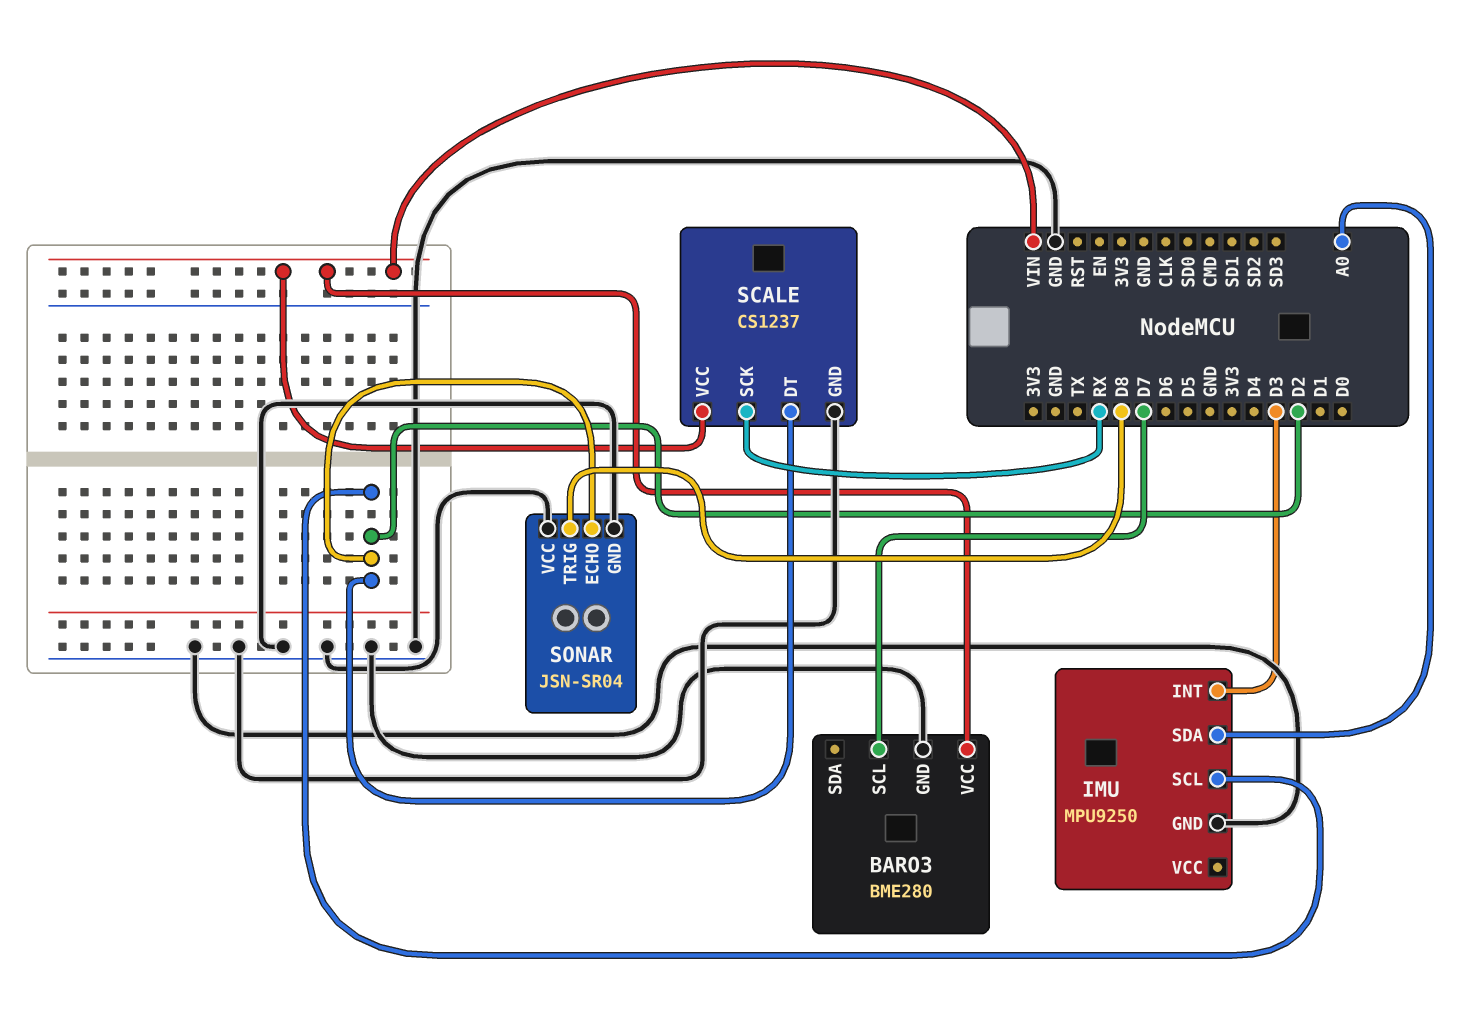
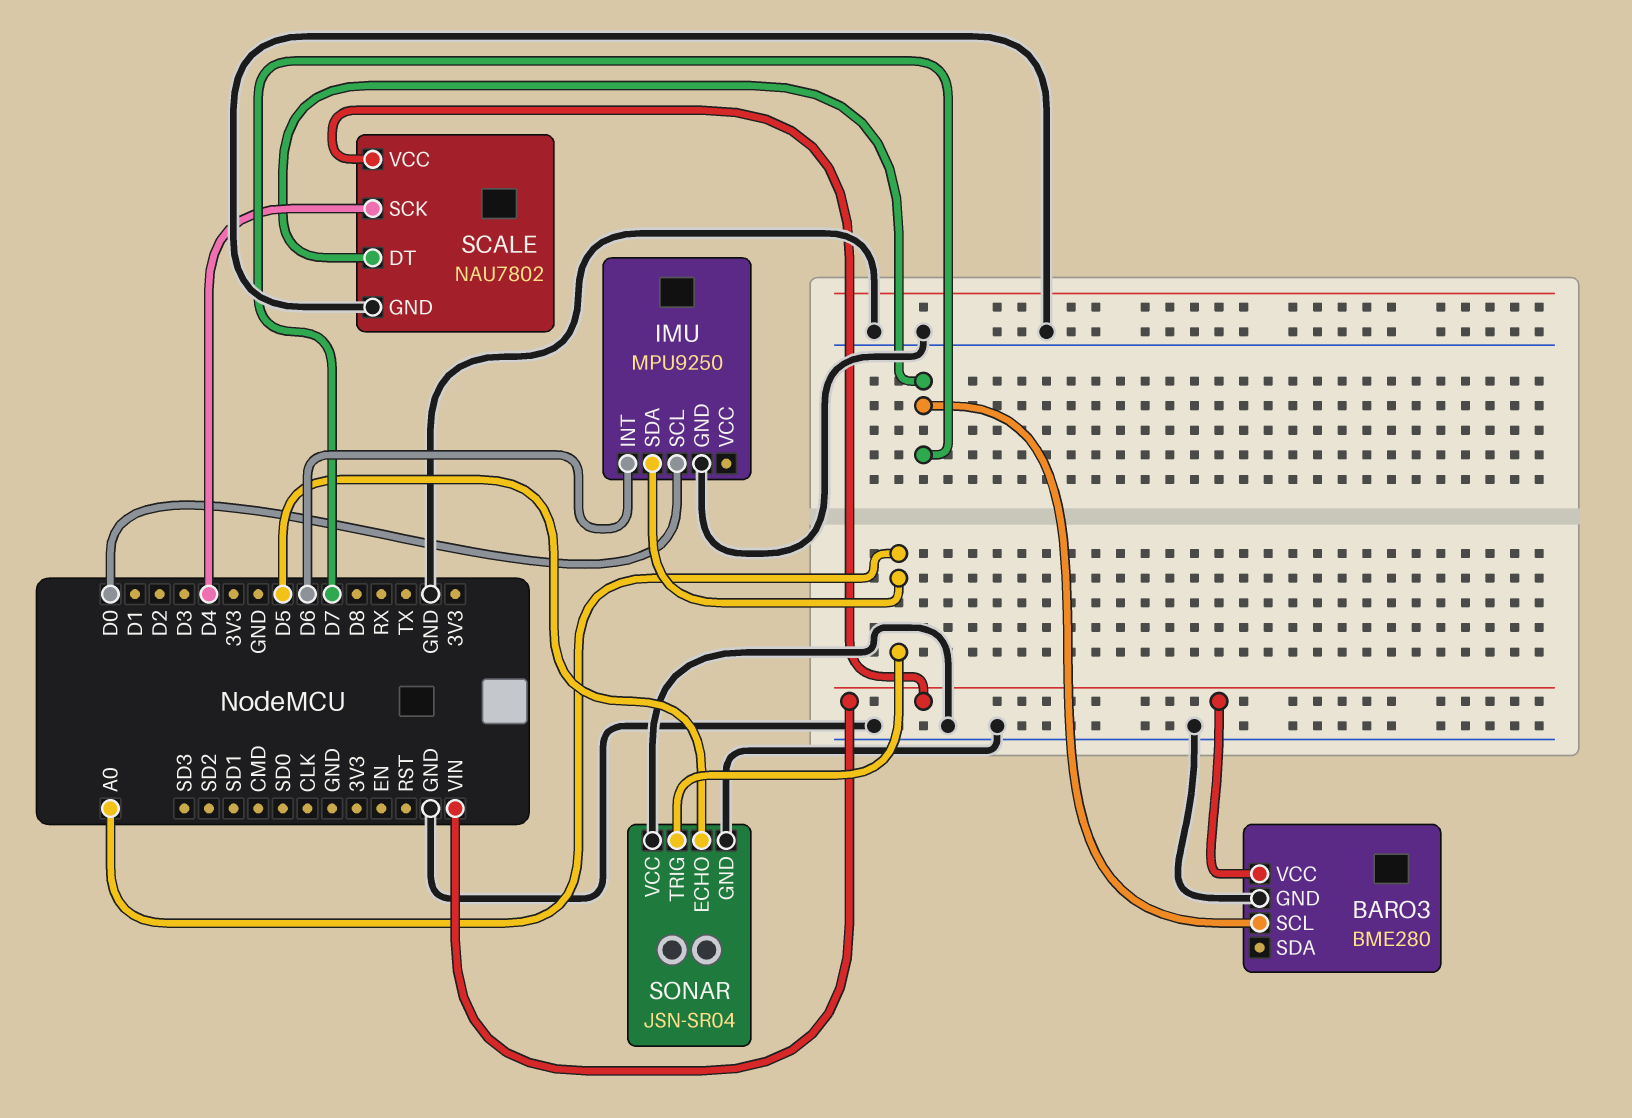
IMU pin INT: D3 -> D6
IMU pin SCL: D2 -> D0
SCALE: CS1237 -> NAU7802
SCALE pin DT: D2 -> D7
SCALE pin SCK: RX -> D4
SONAR pin ECHO: D2 -> D5
SONAR pin TRIG: D8 -> A0

